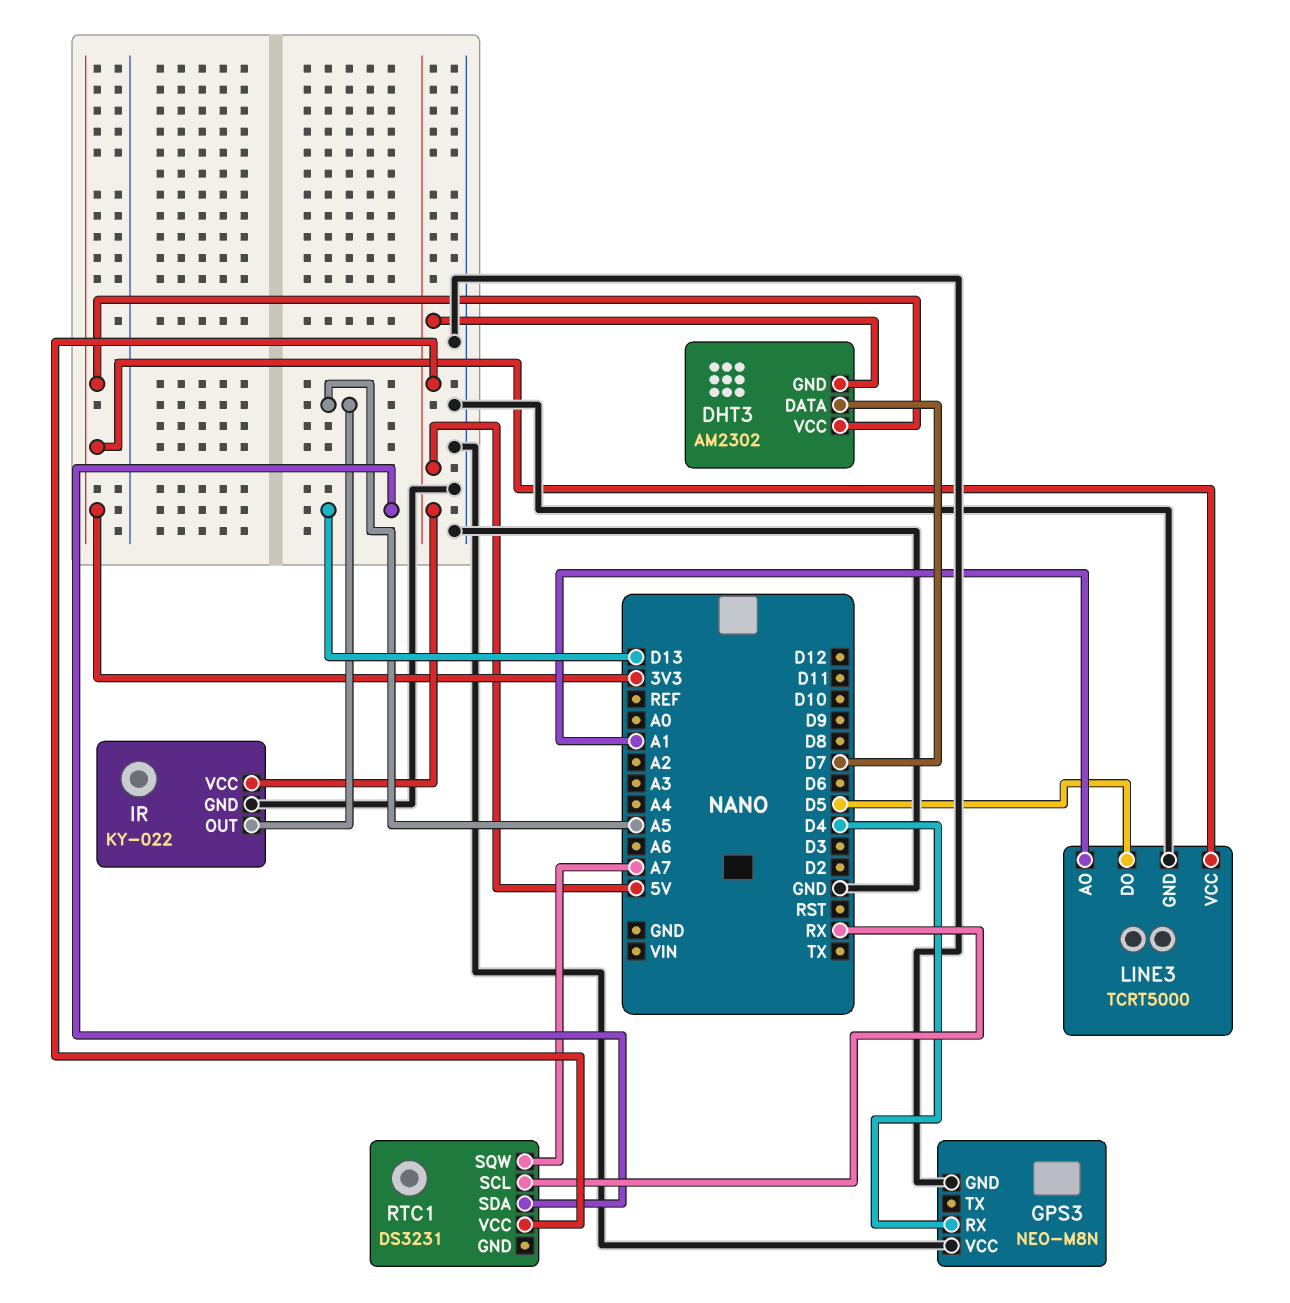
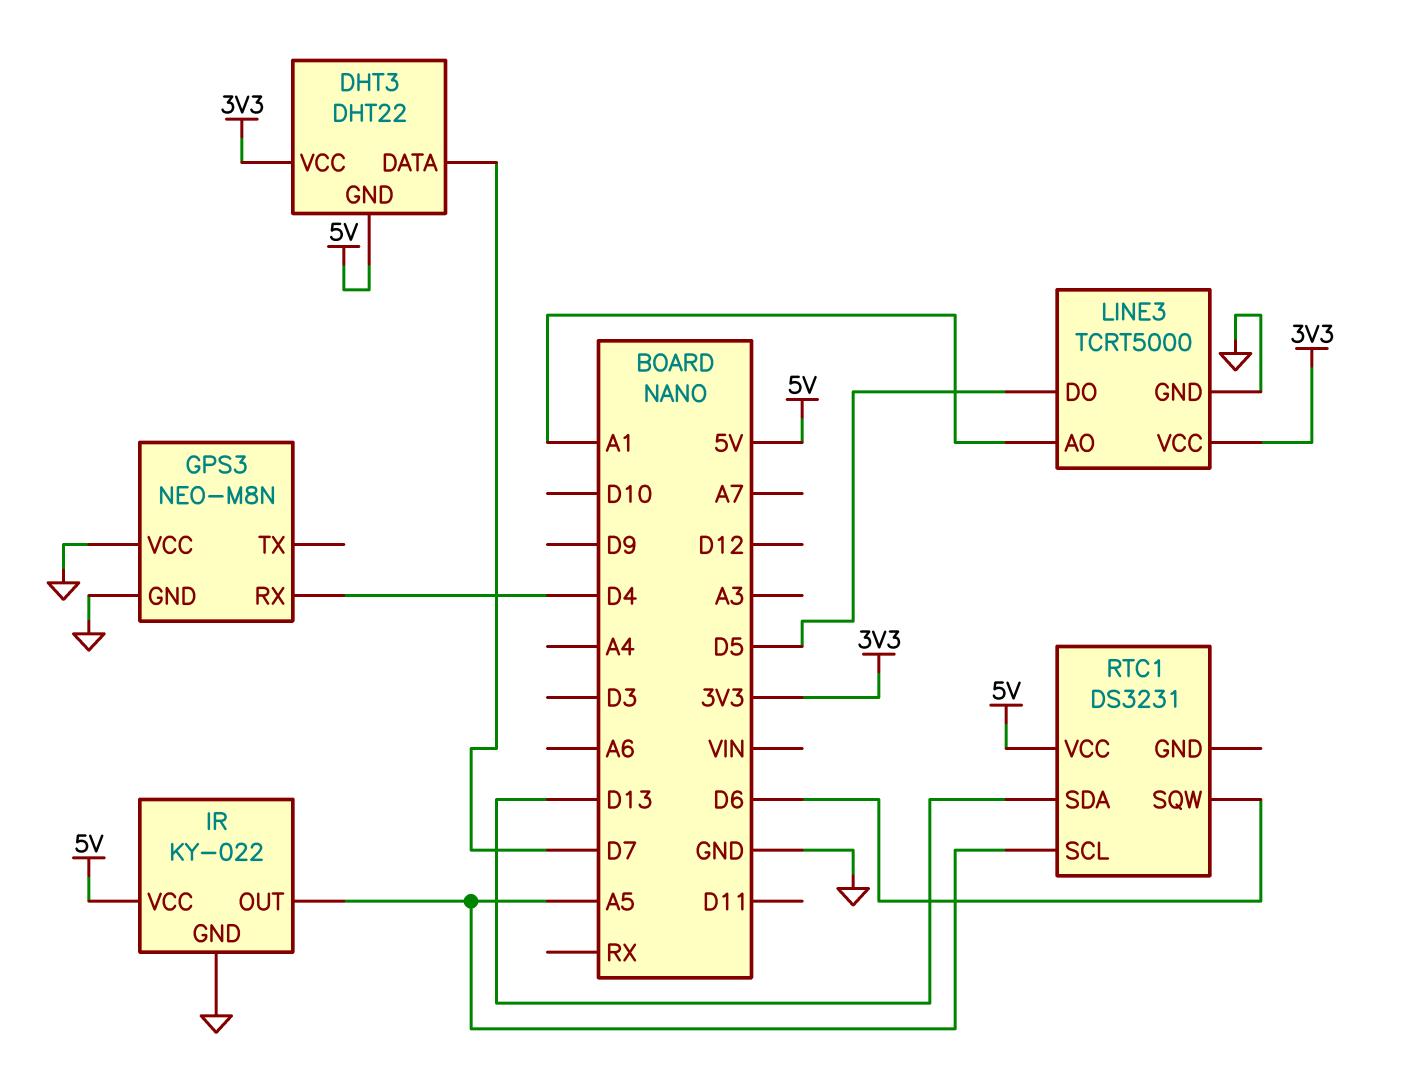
DHT3: AM2302 -> DHT22
RTC1 pin SCL: RX -> A5
RTC1 pin SQW: A7 -> D6

